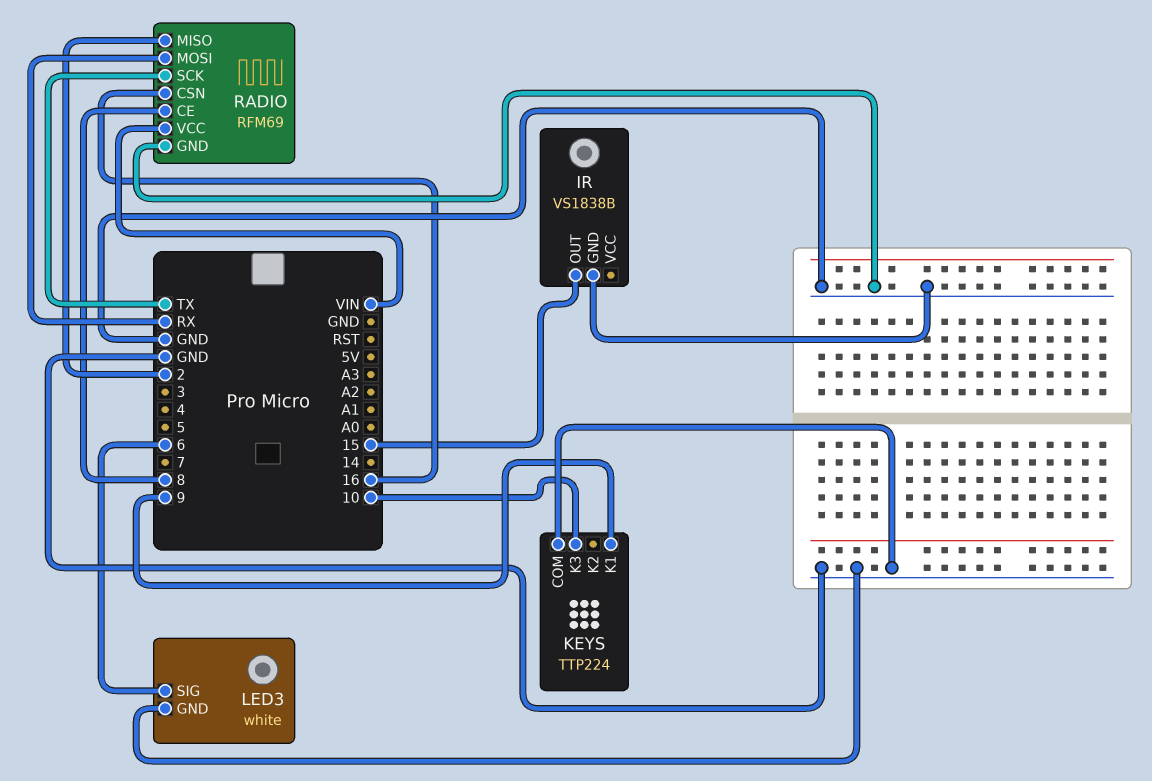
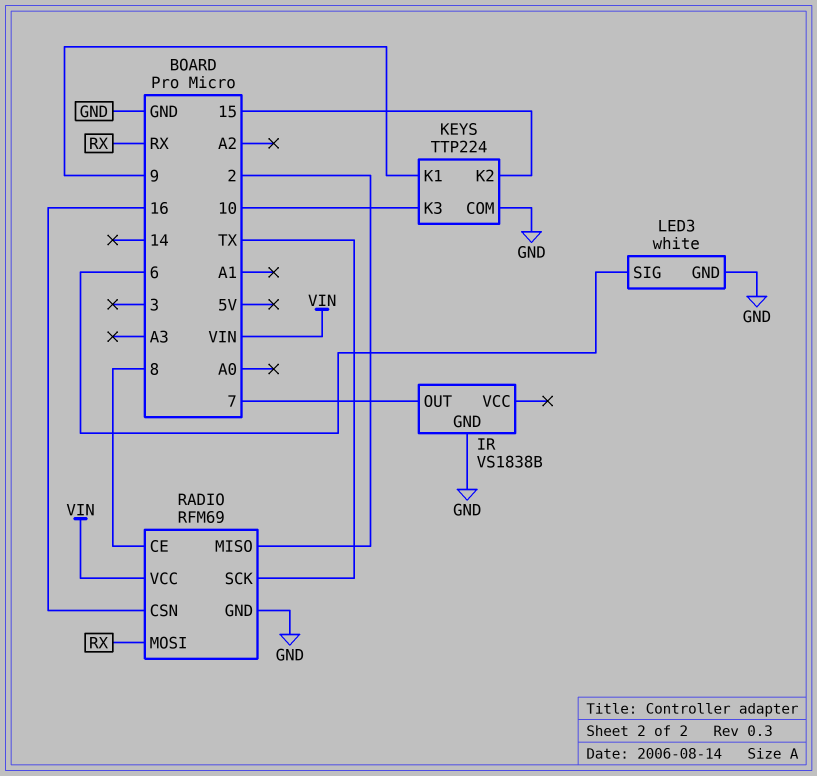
IR pin OUT: 15 -> 7
KEYS pin K2: none -> 15

